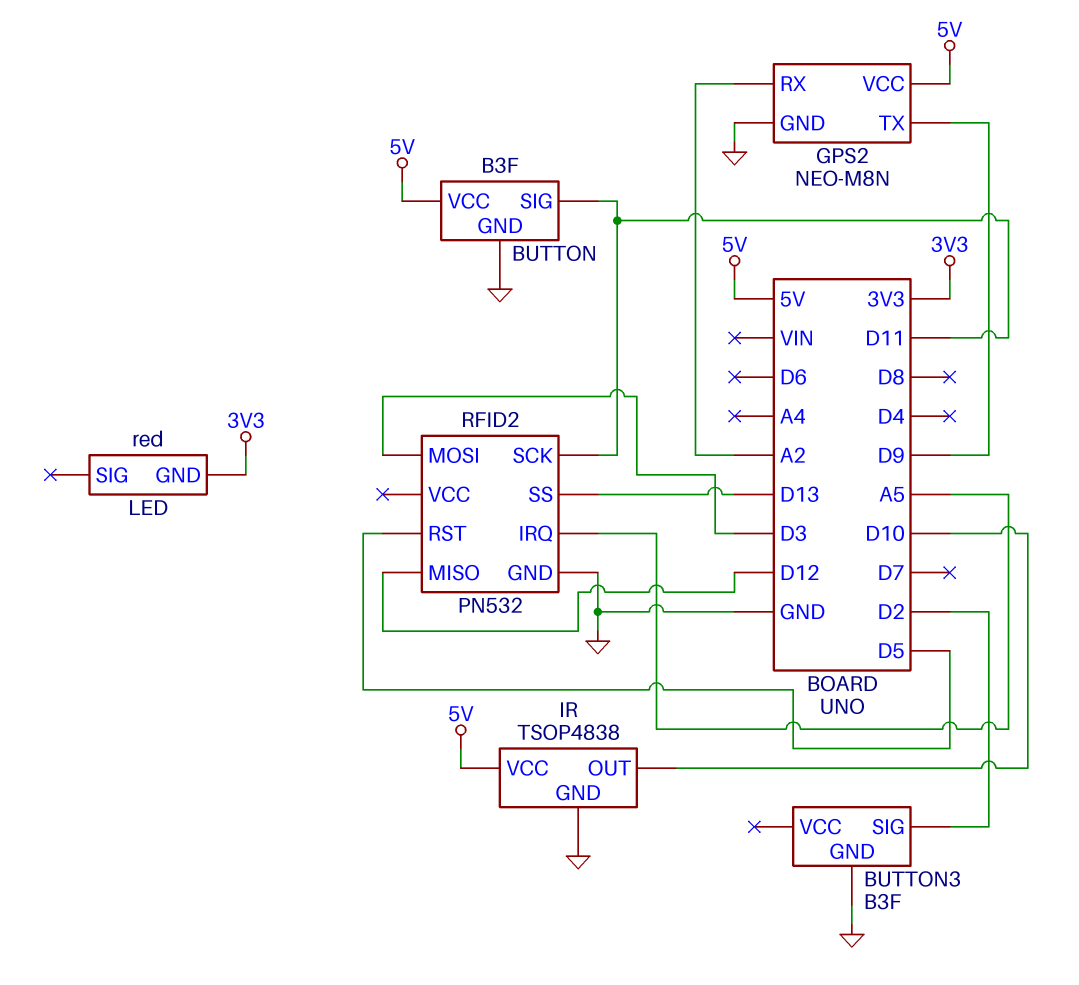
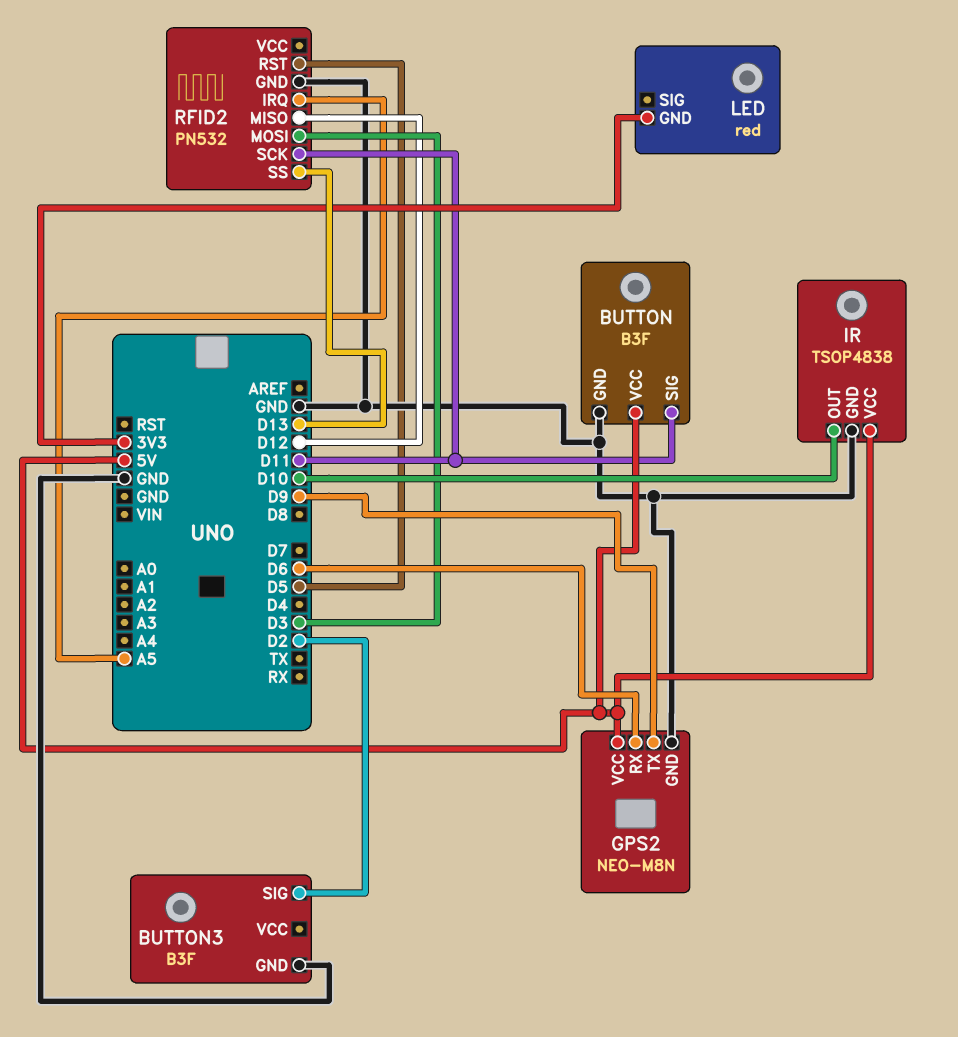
GPS2 pin RX: A2 -> D6

